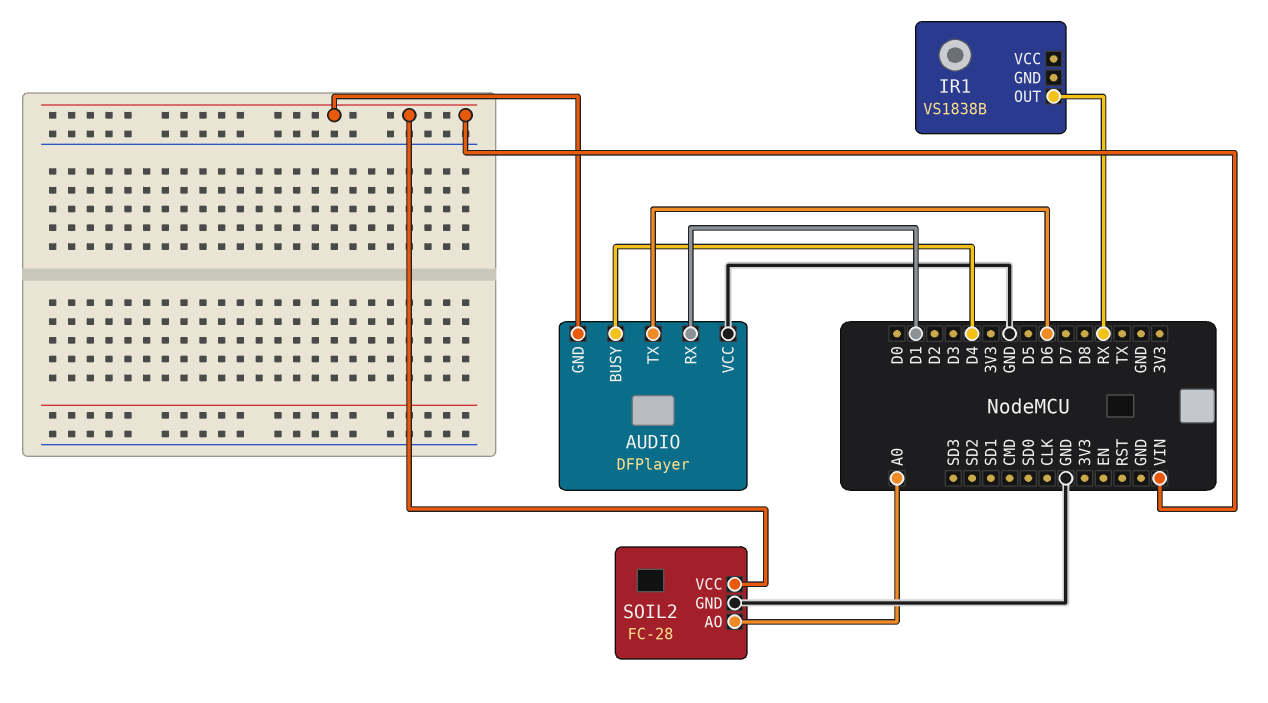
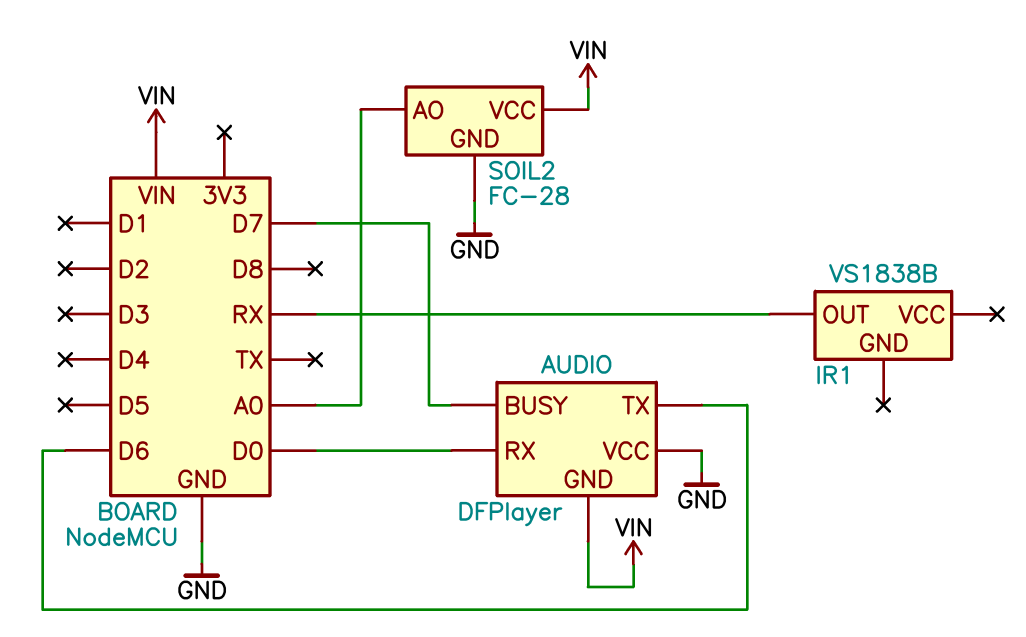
AUDIO pin BUSY: D4 -> D7
AUDIO pin RX: D1 -> D0

